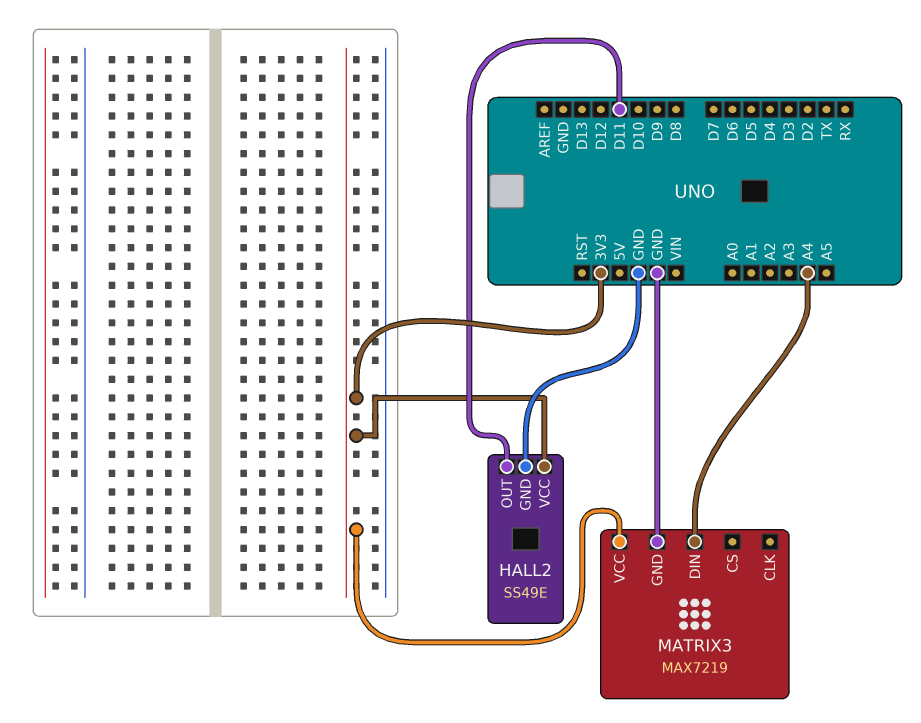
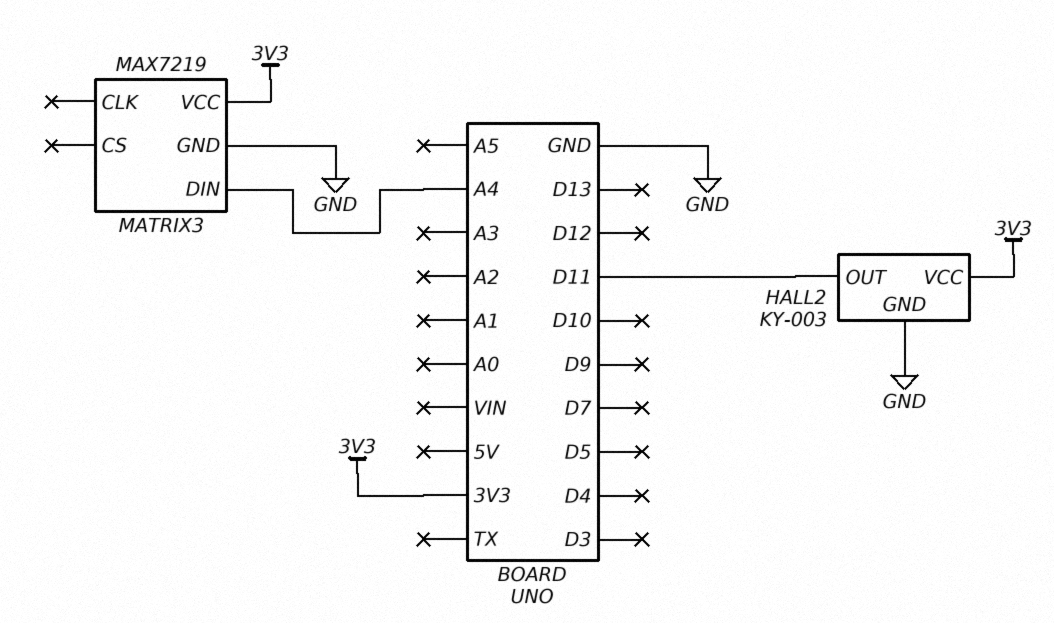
HALL2: SS49E -> KY-003

